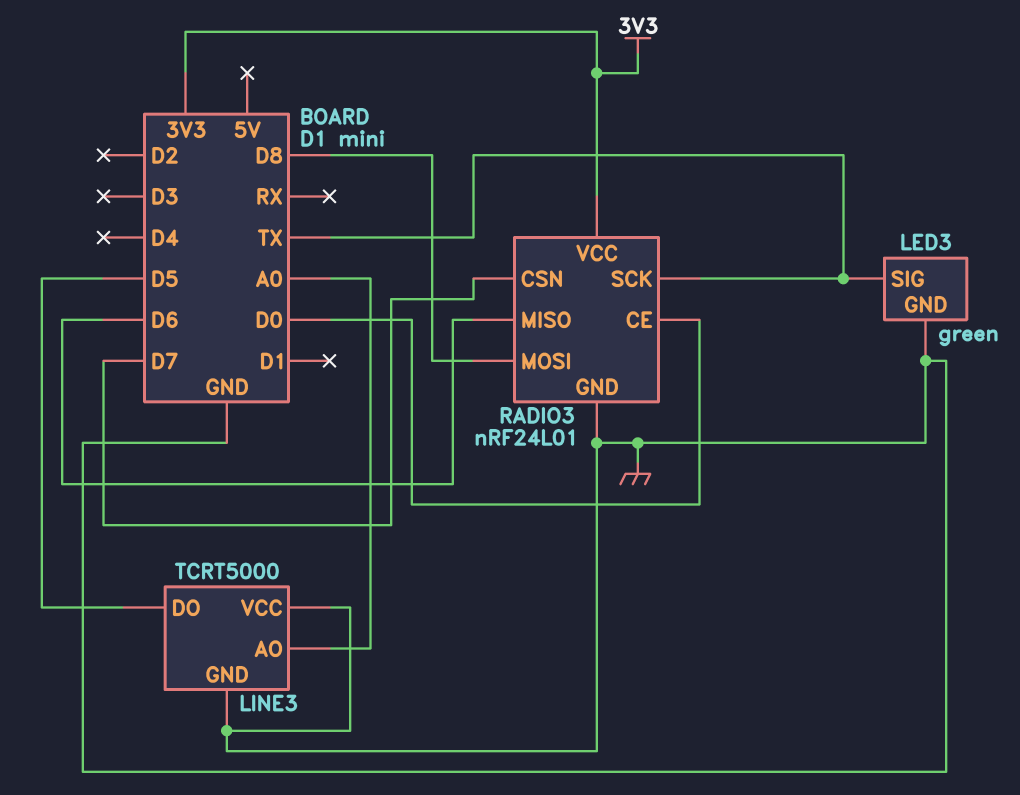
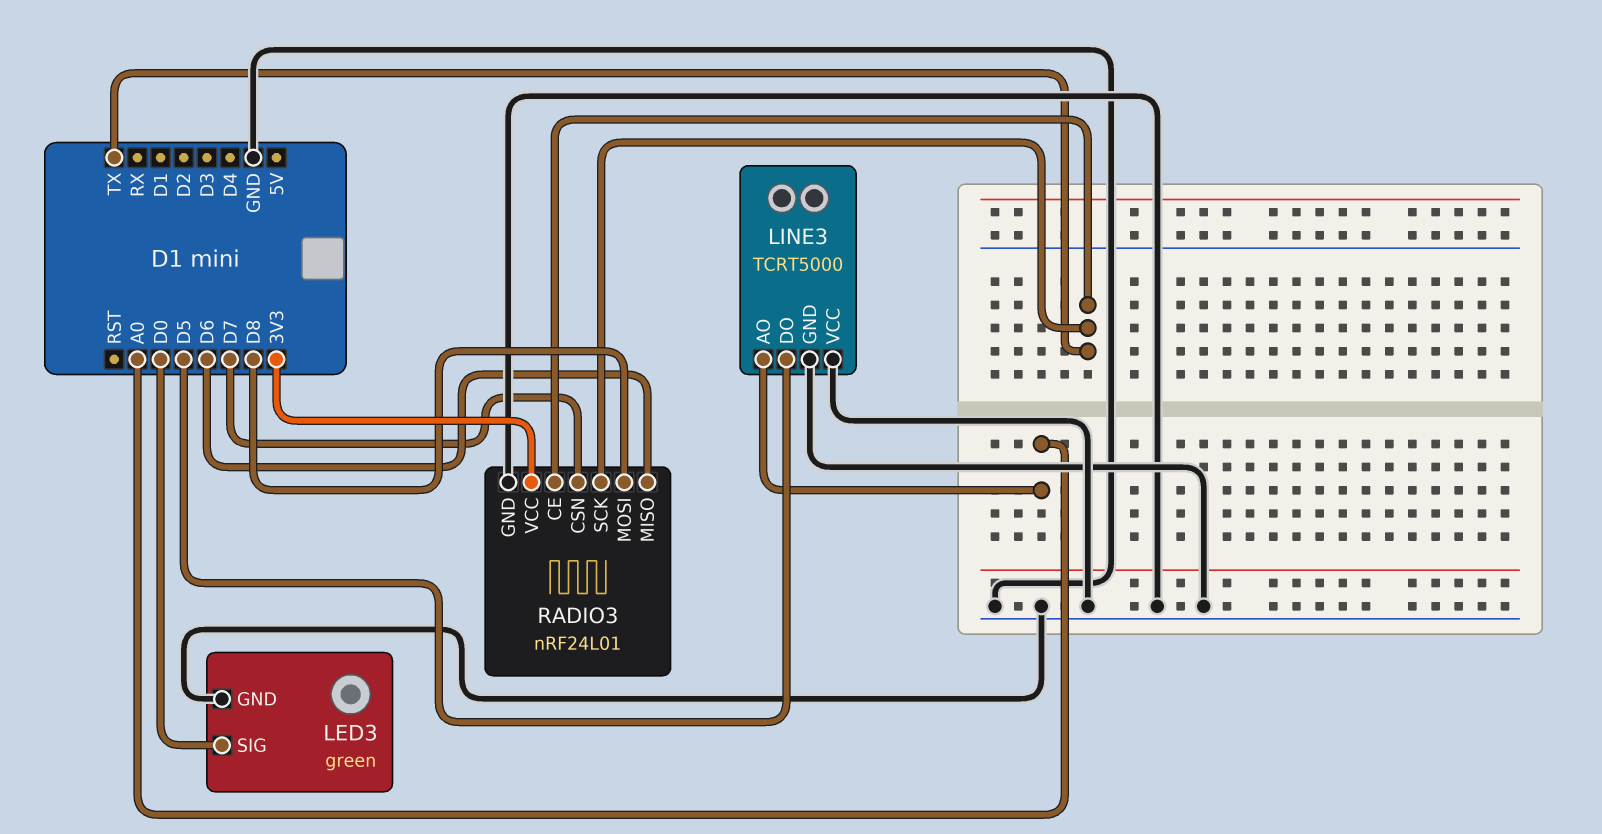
LED3 pin SIG: TX -> D0
RADIO3 pin CE: D0 -> TX

